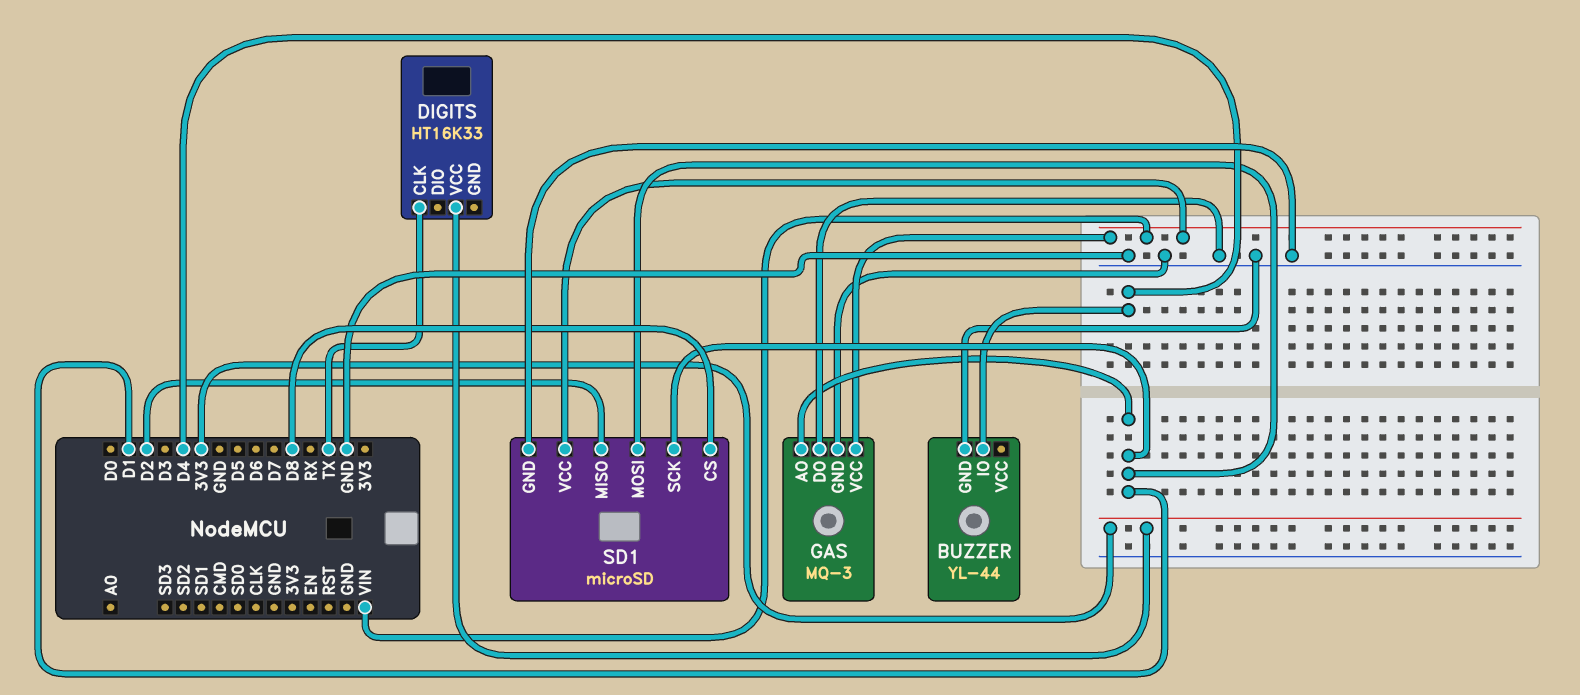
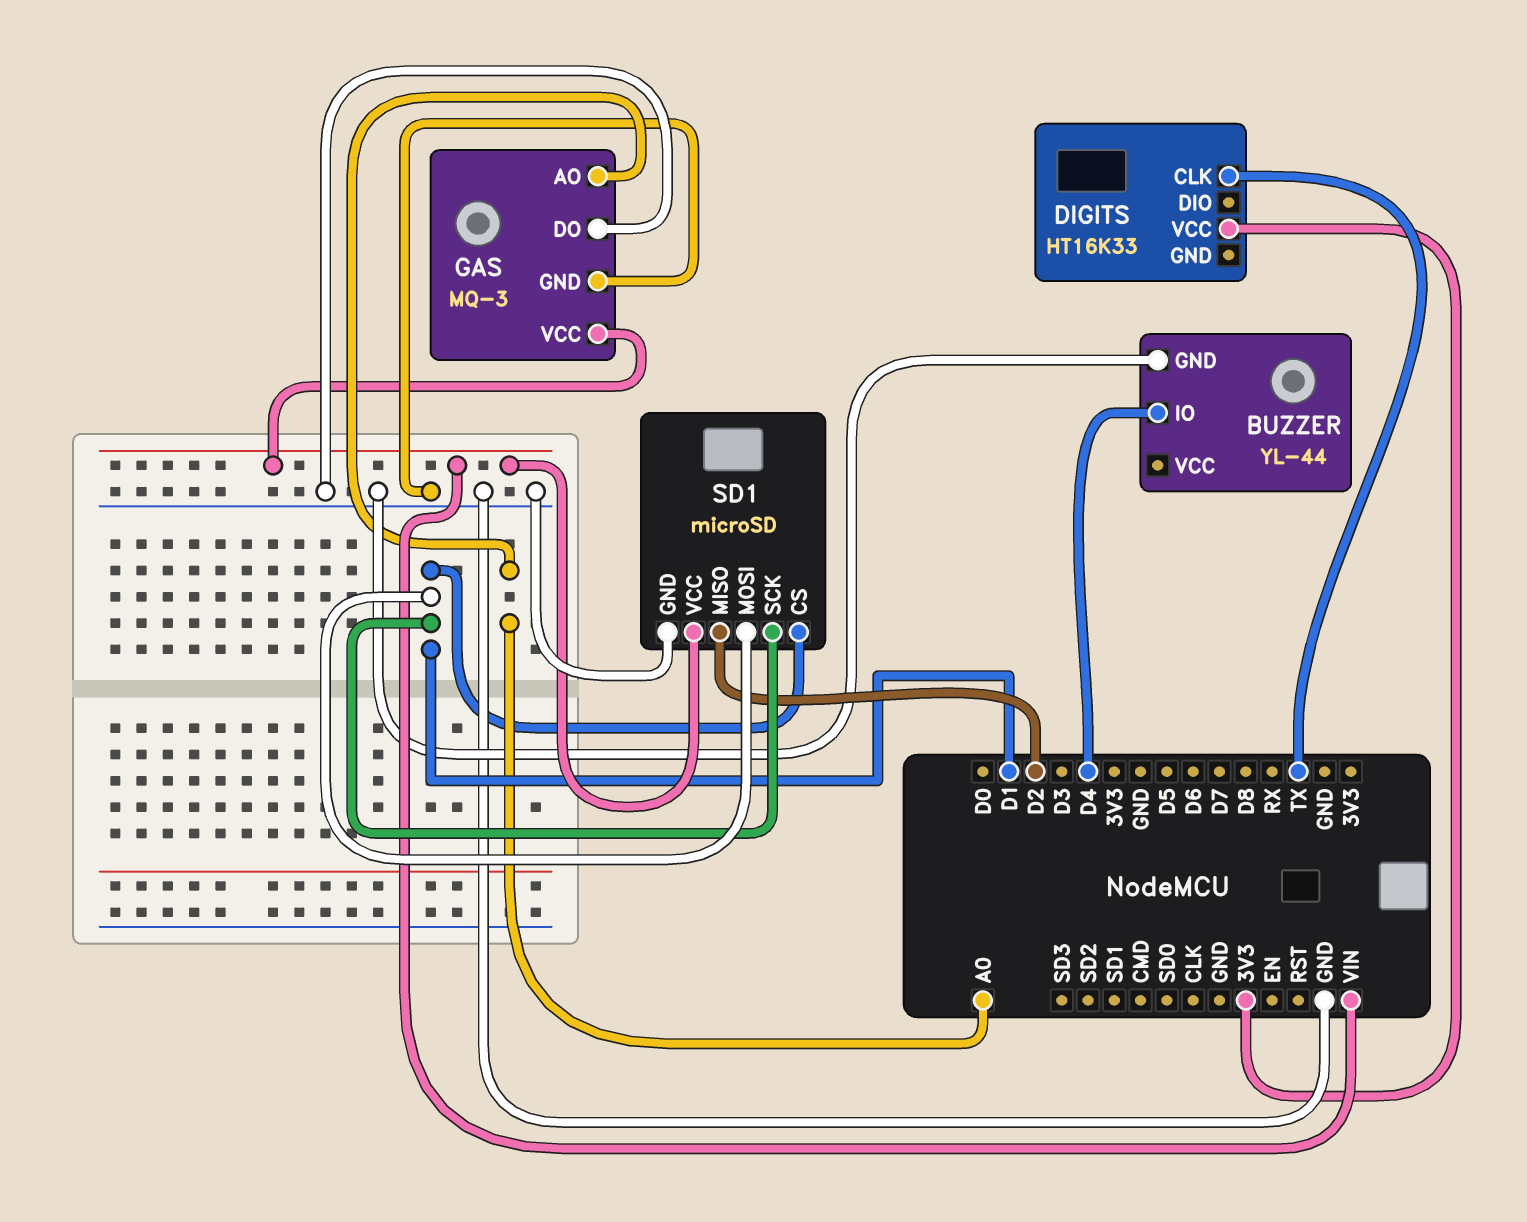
GAS pin AO: D1 -> A0
SD1 pin CS: D8 -> D1

